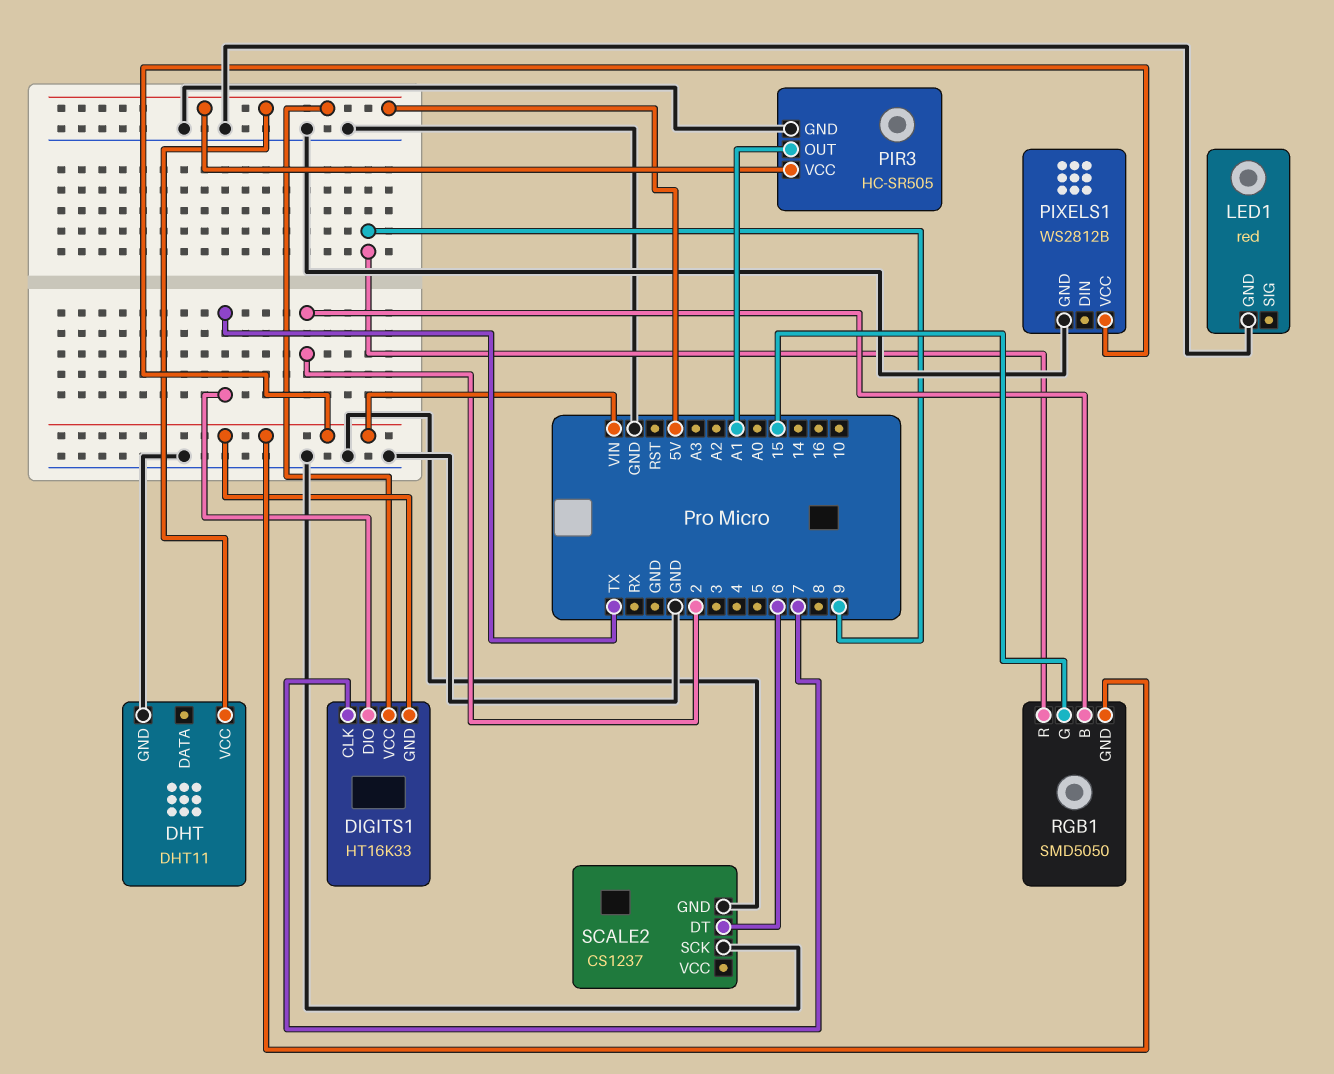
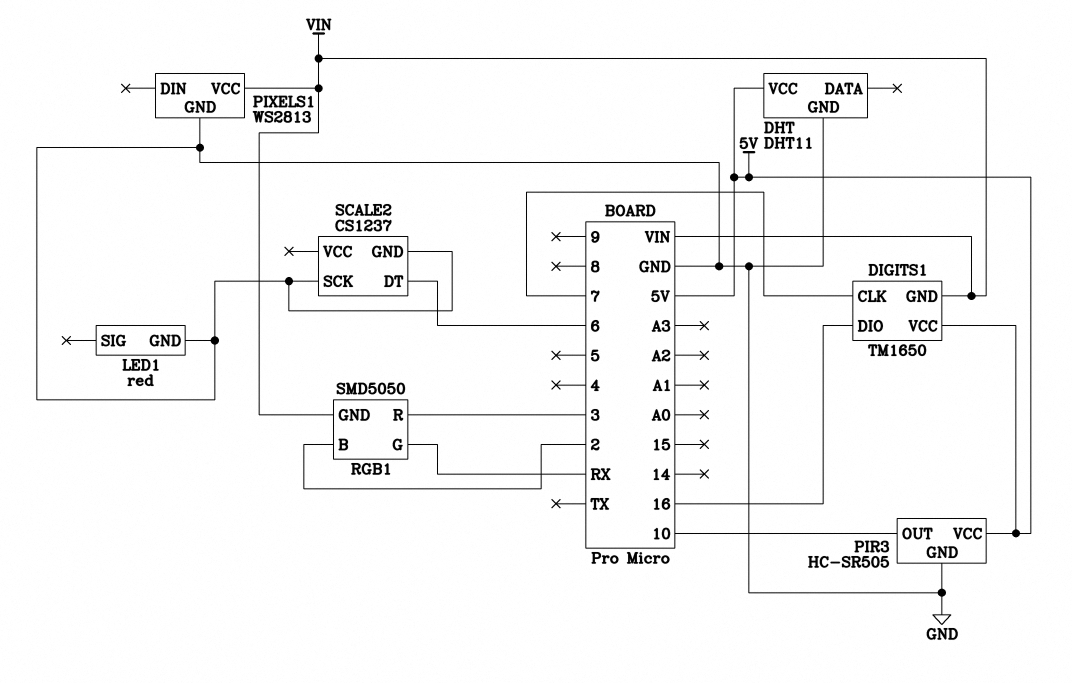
DIGITS1: HT16K33 -> TM1650
DIGITS1 pin DIO: TX -> 16
PIR3 pin OUT: A1 -> 10
PIXELS1: WS2812B -> WS2813
RGB1 pin G: 15 -> RX
RGB1 pin R: 9 -> 3

